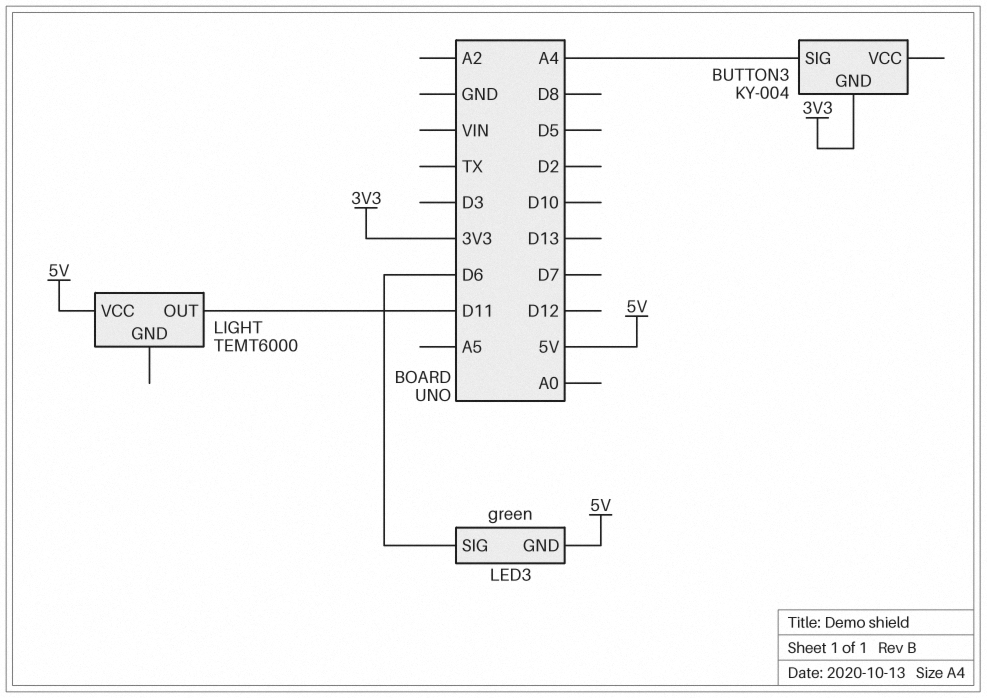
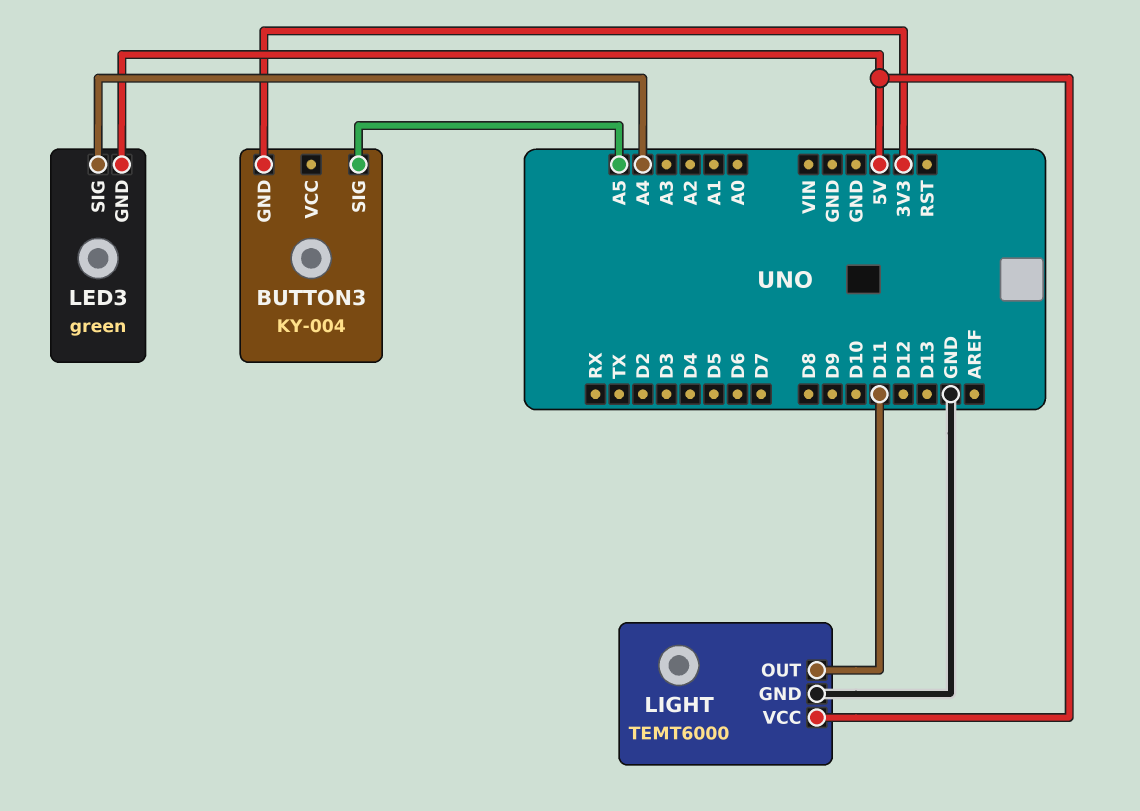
BUTTON3 pin SIG: A4 -> A5
LED3 pin SIG: D6 -> A4
LIGHT pin GND: none -> GND

